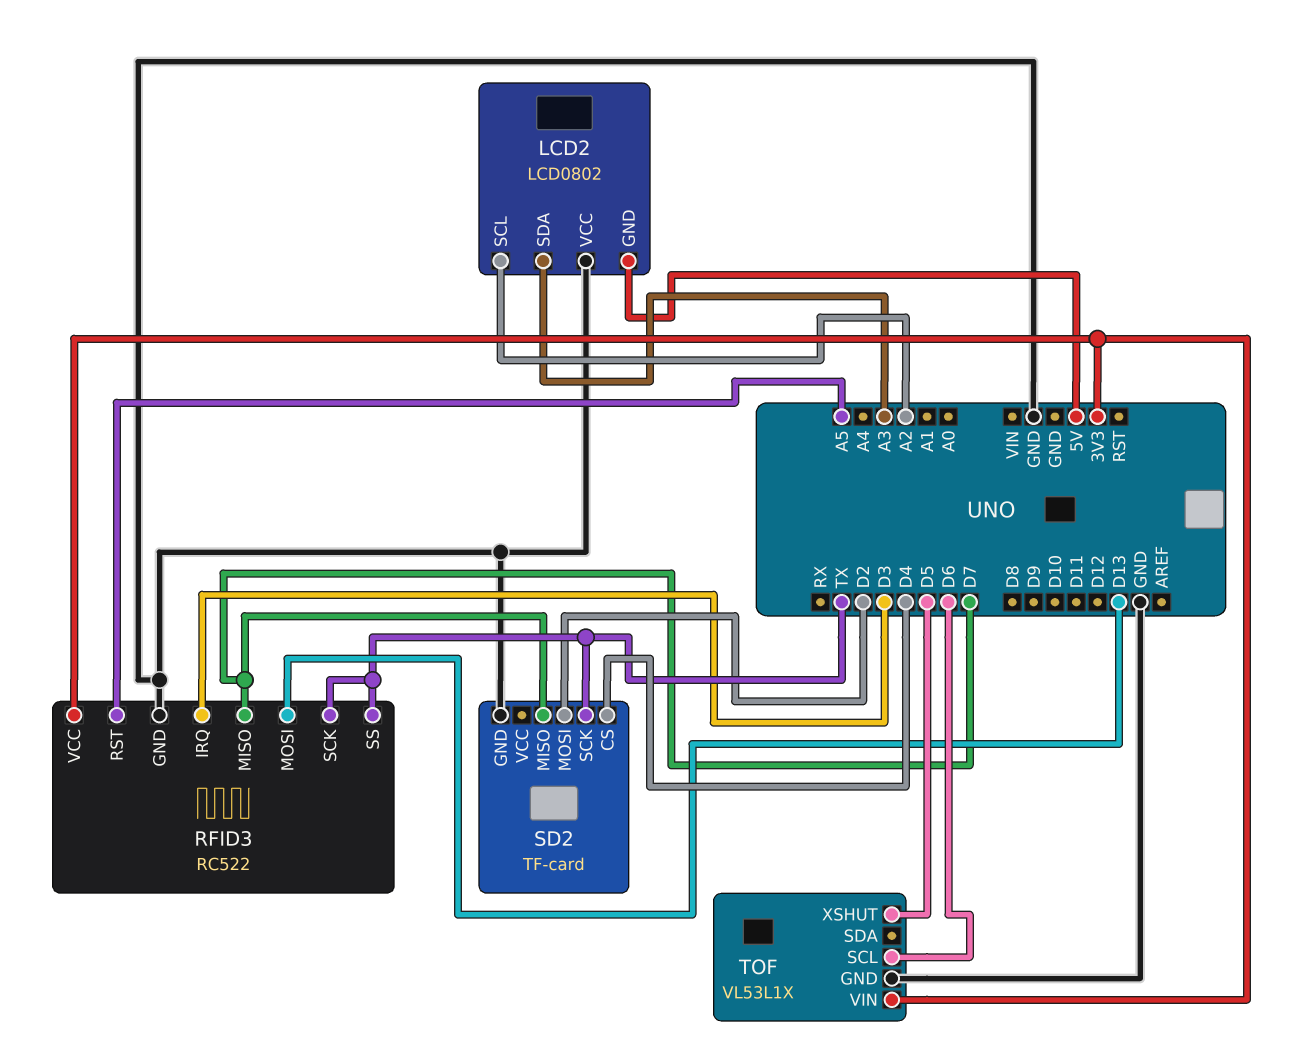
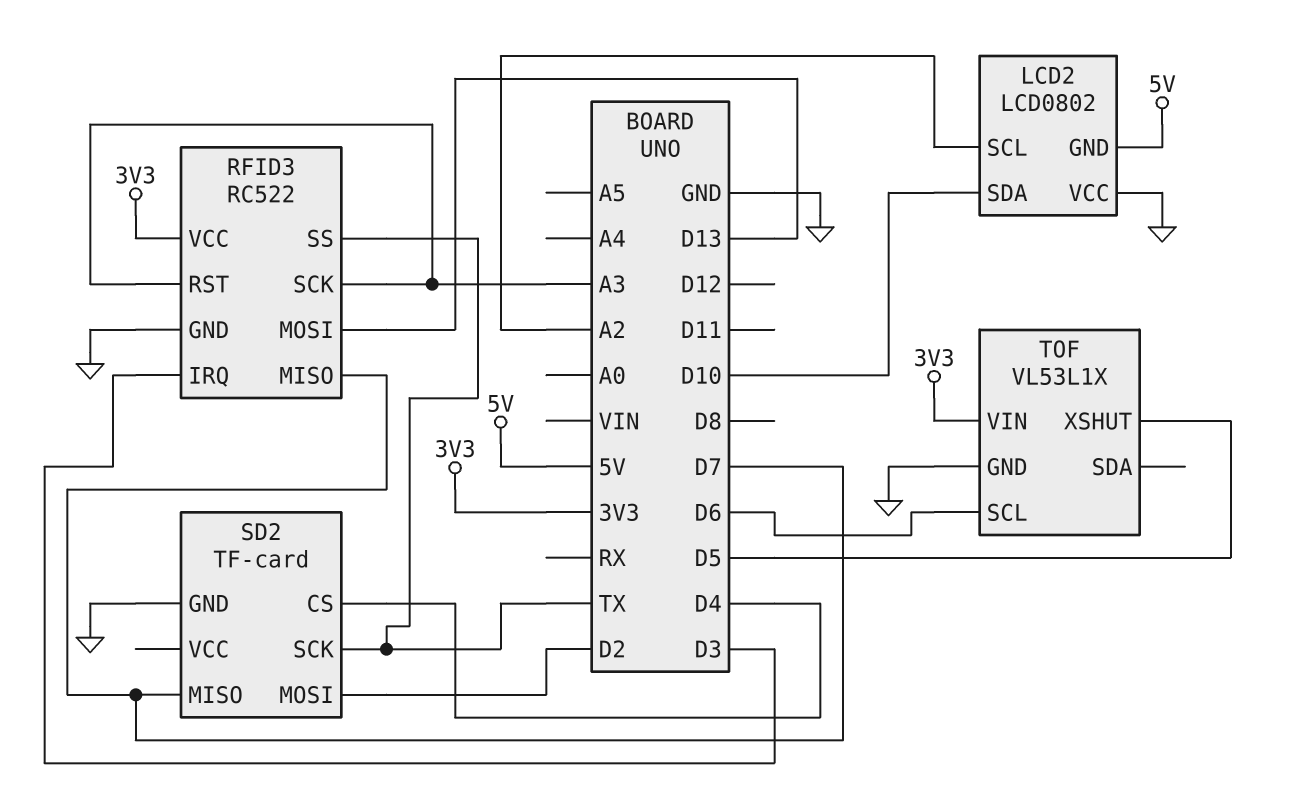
LCD2 pin SDA: A3 -> D10
RFID3 pin RST: A5 -> A3
RFID3 pin SCK: TX -> A3

